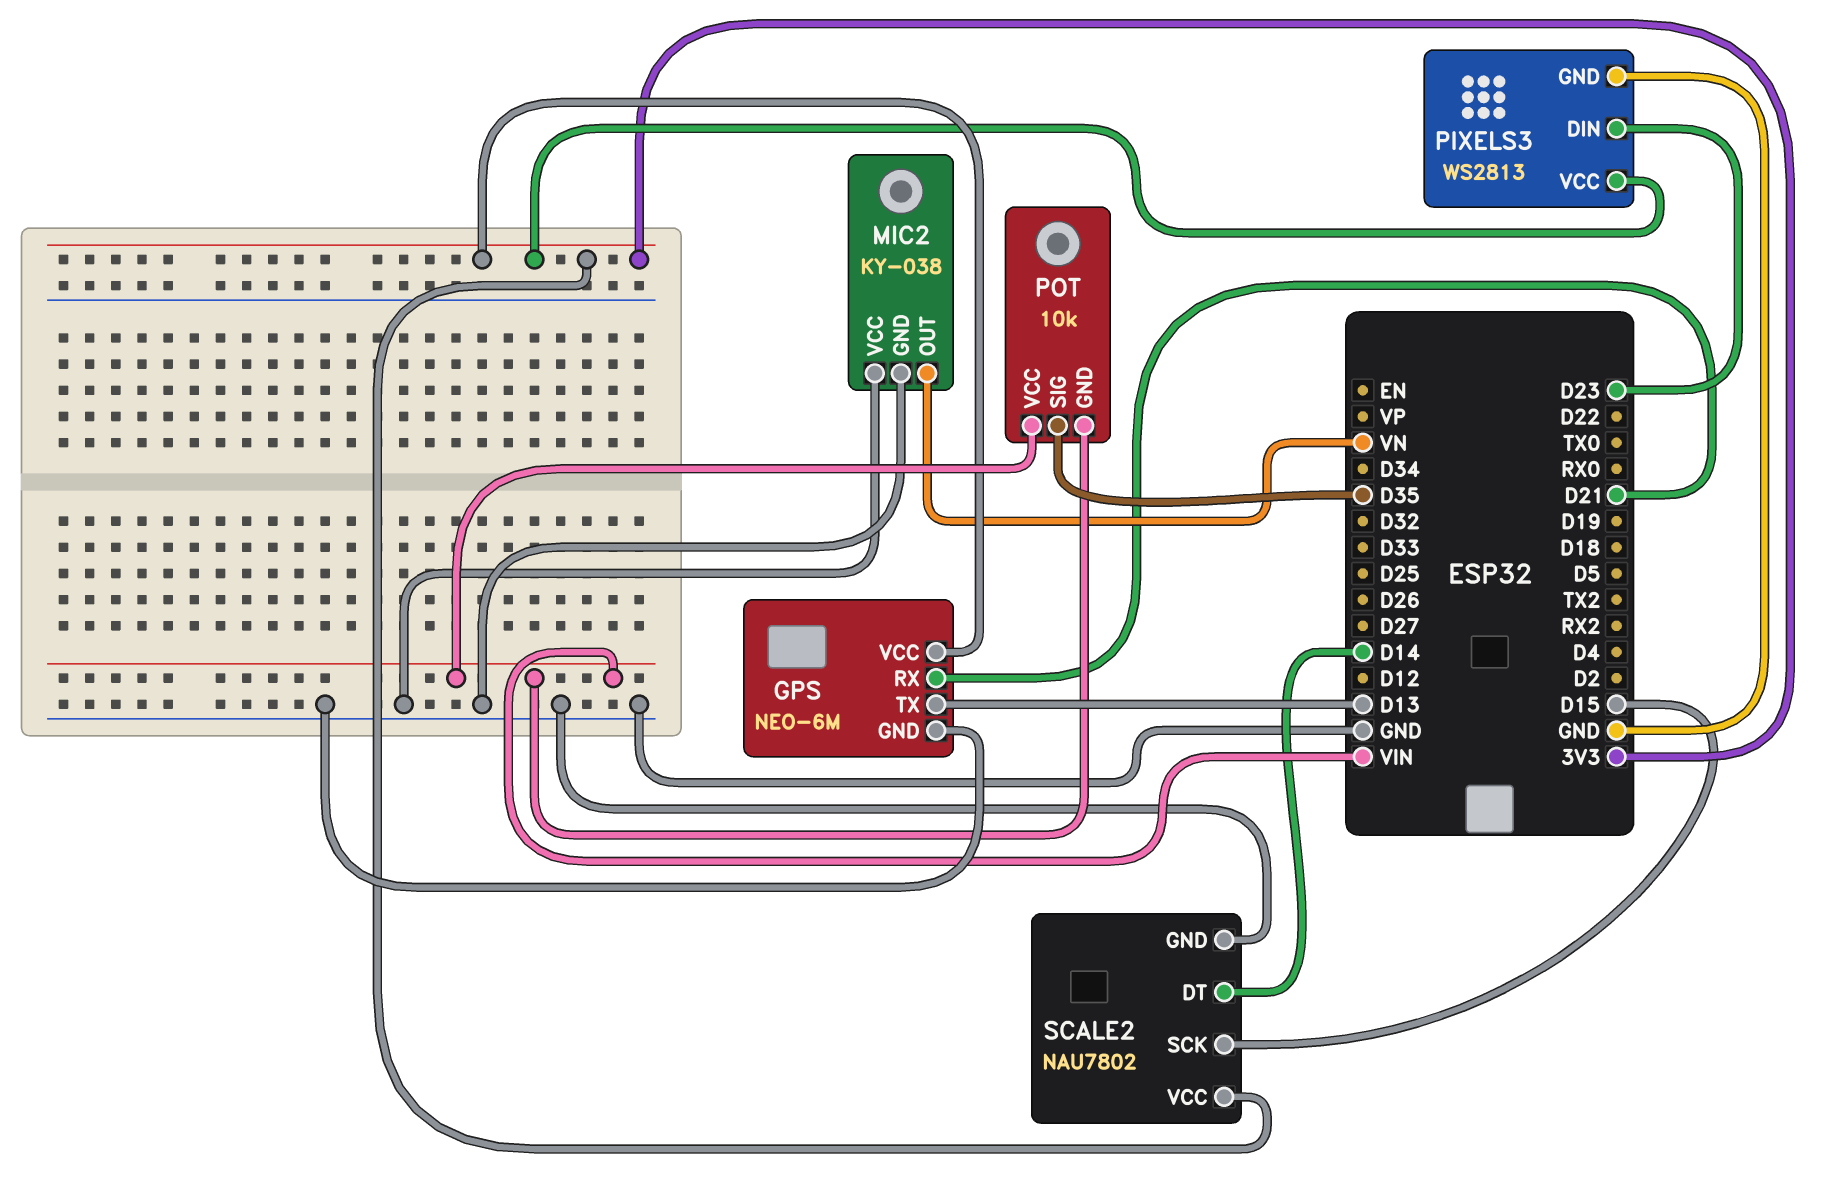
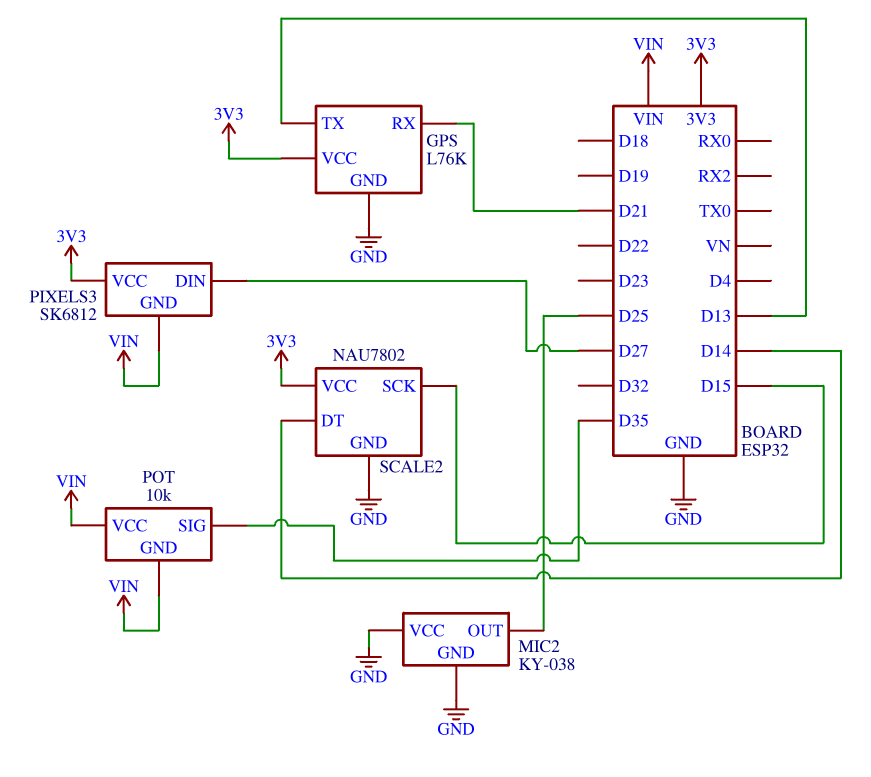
GPS: NEO-6M -> L76K
MIC2 pin OUT: VN -> D25
PIXELS3: WS2813 -> SK6812
PIXELS3 pin DIN: D23 -> D27
PIXELS3 pin GND: GND -> VIN

